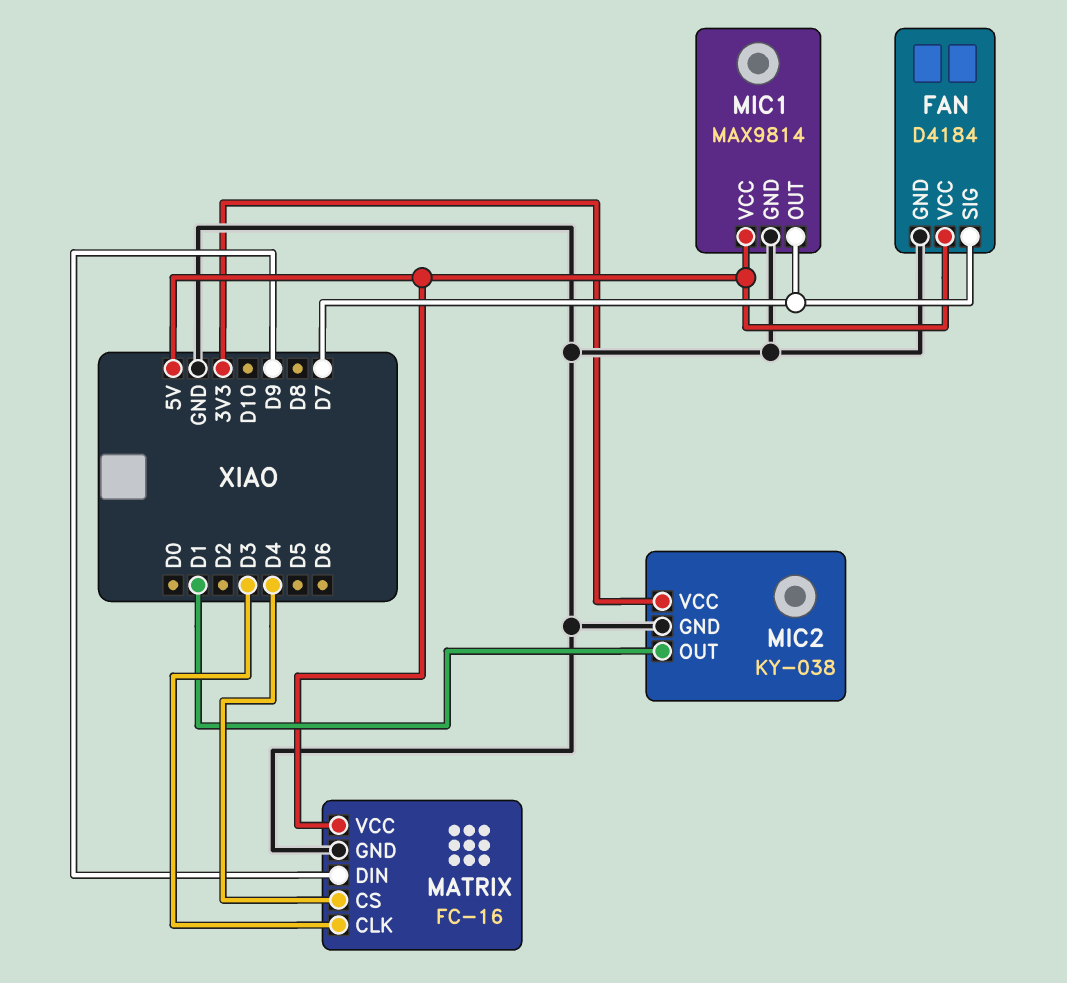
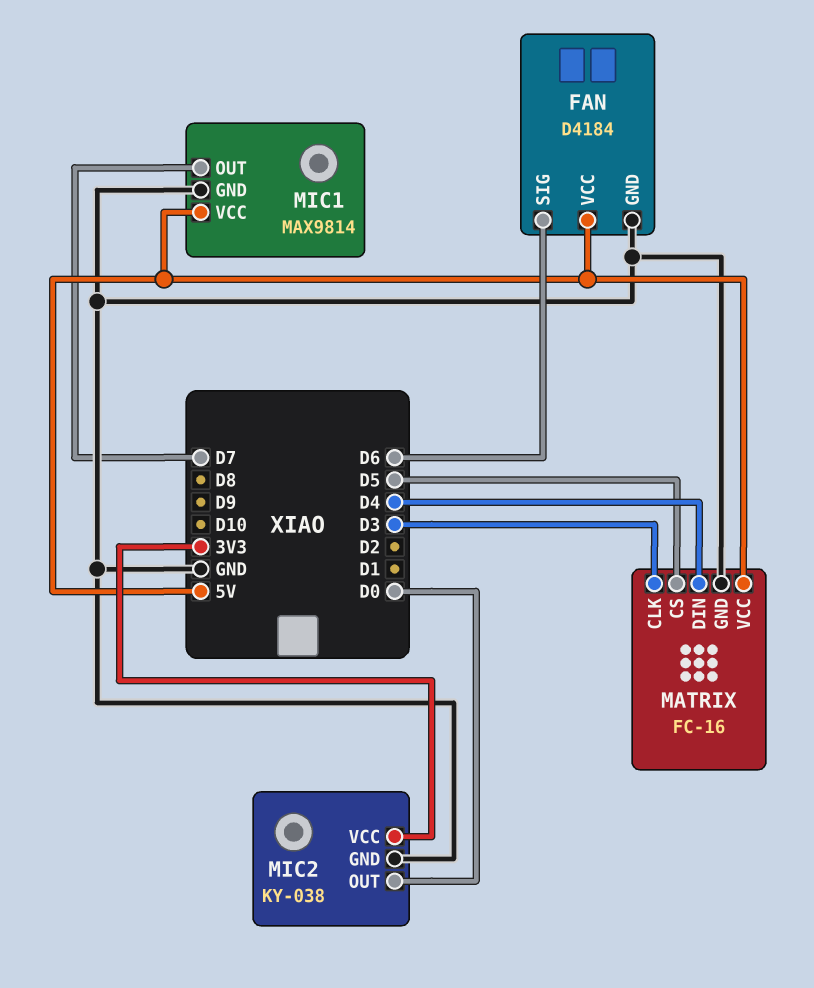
FAN pin SIG: D7 -> D6
MATRIX pin CS: D4 -> D5
MATRIX pin DIN: D9 -> D4
MIC2 pin OUT: D1 -> D0

